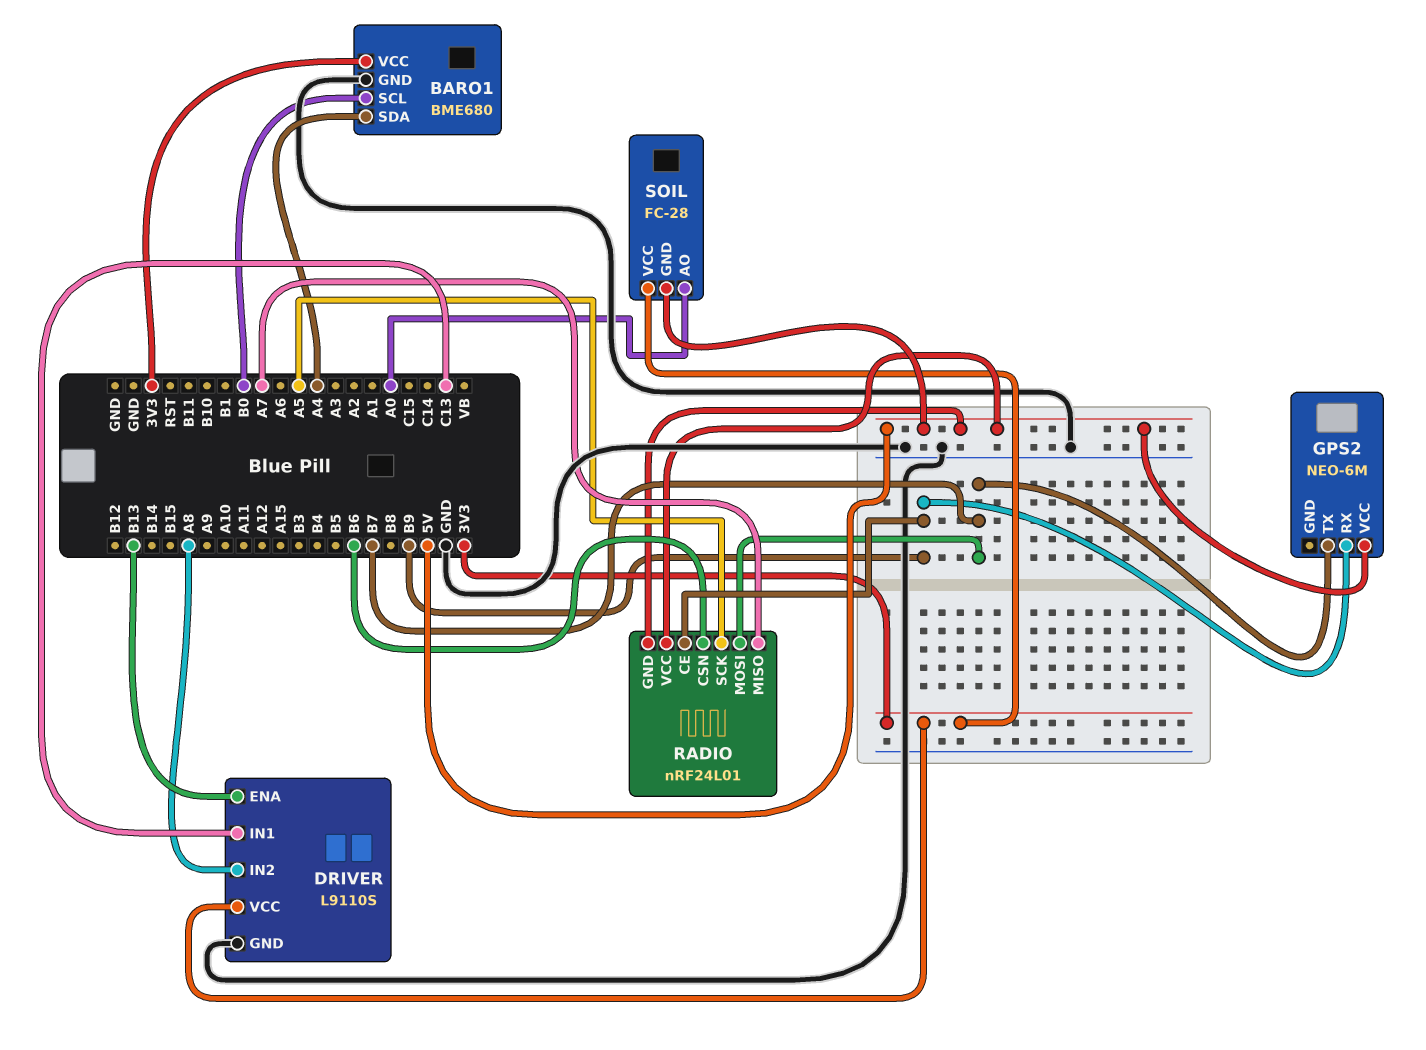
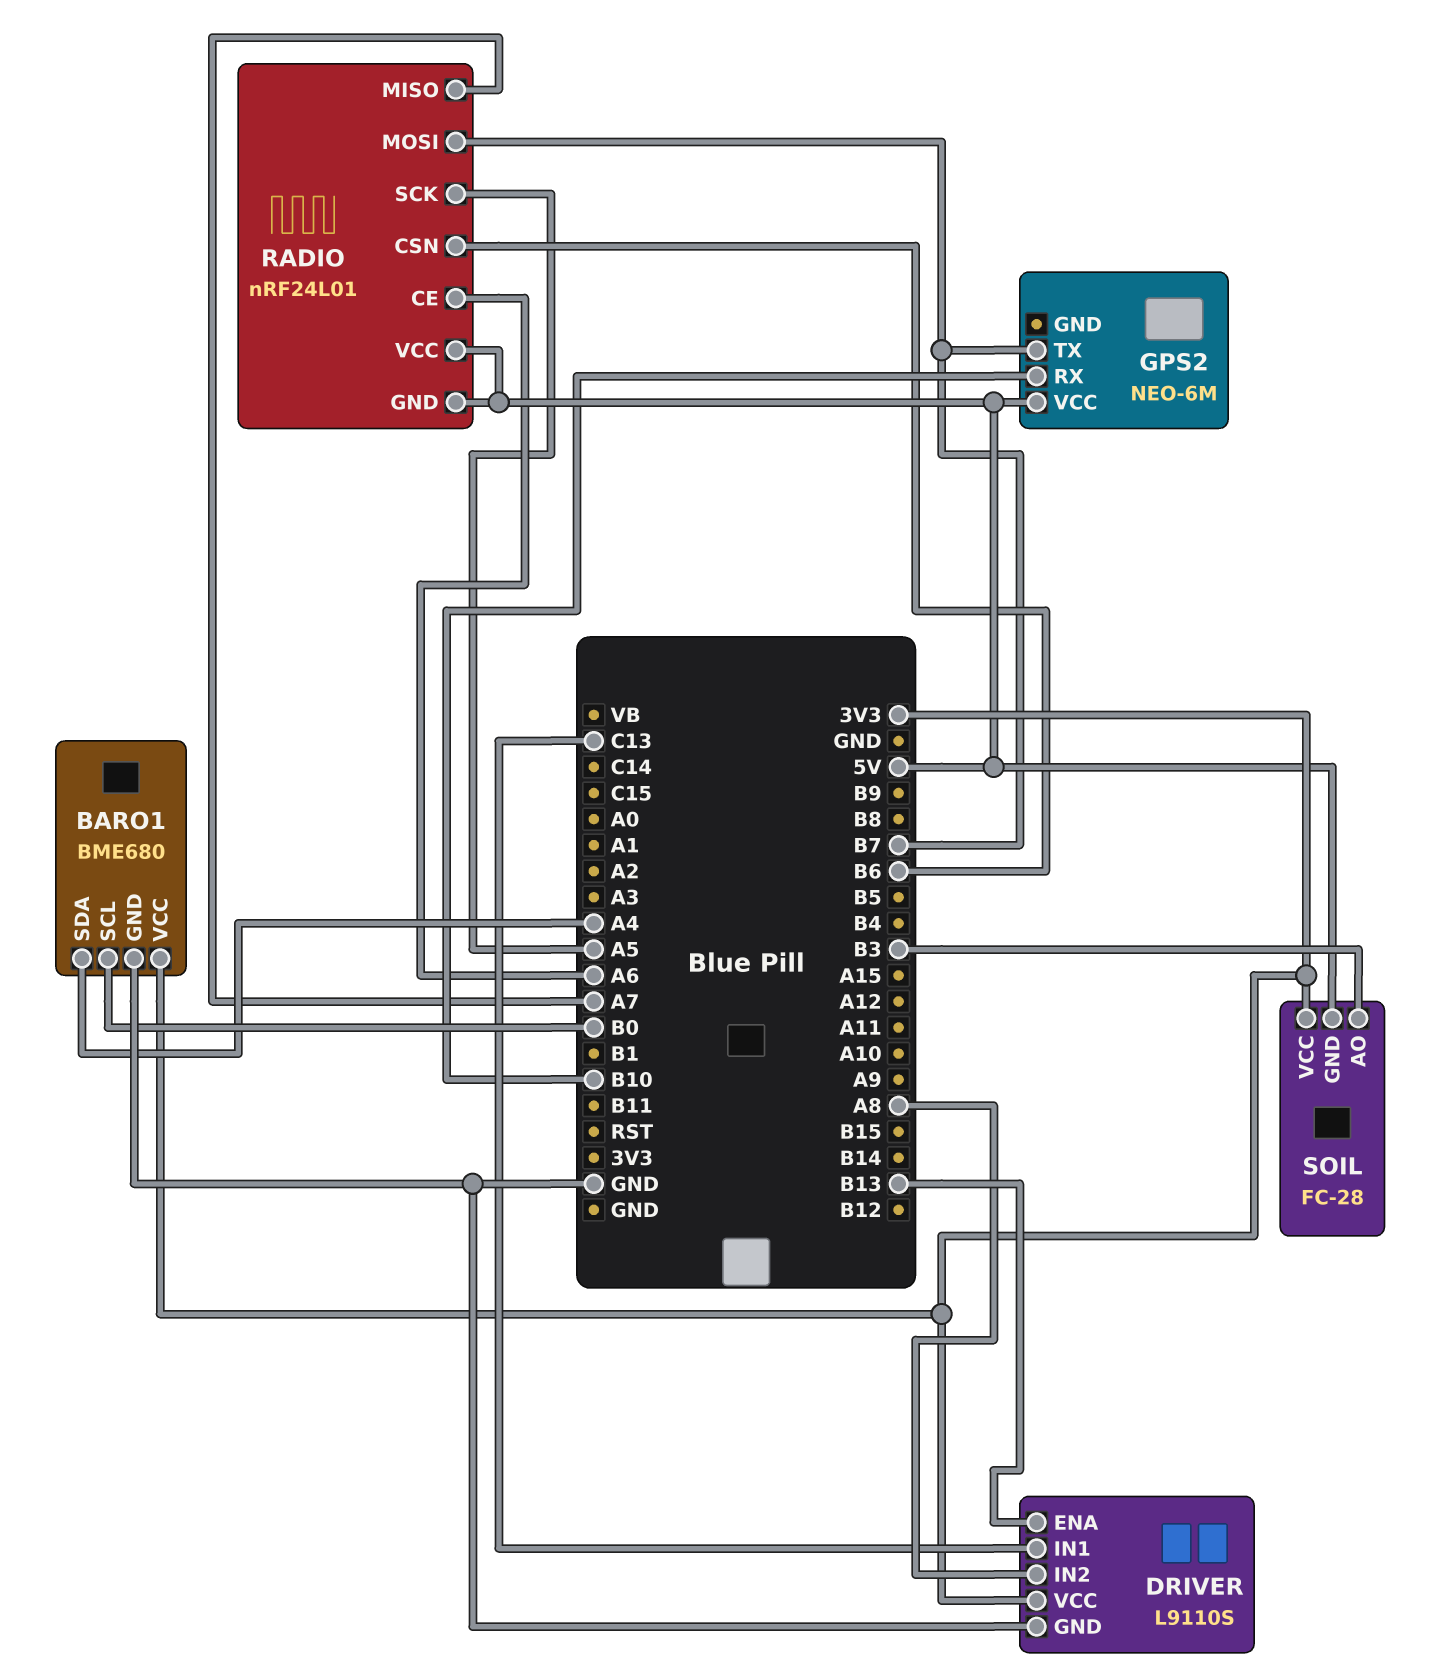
GPS2 pin RX: B9 -> B10
RADIO pin CE: B9 -> A6
SOIL pin AO: A0 -> B3

